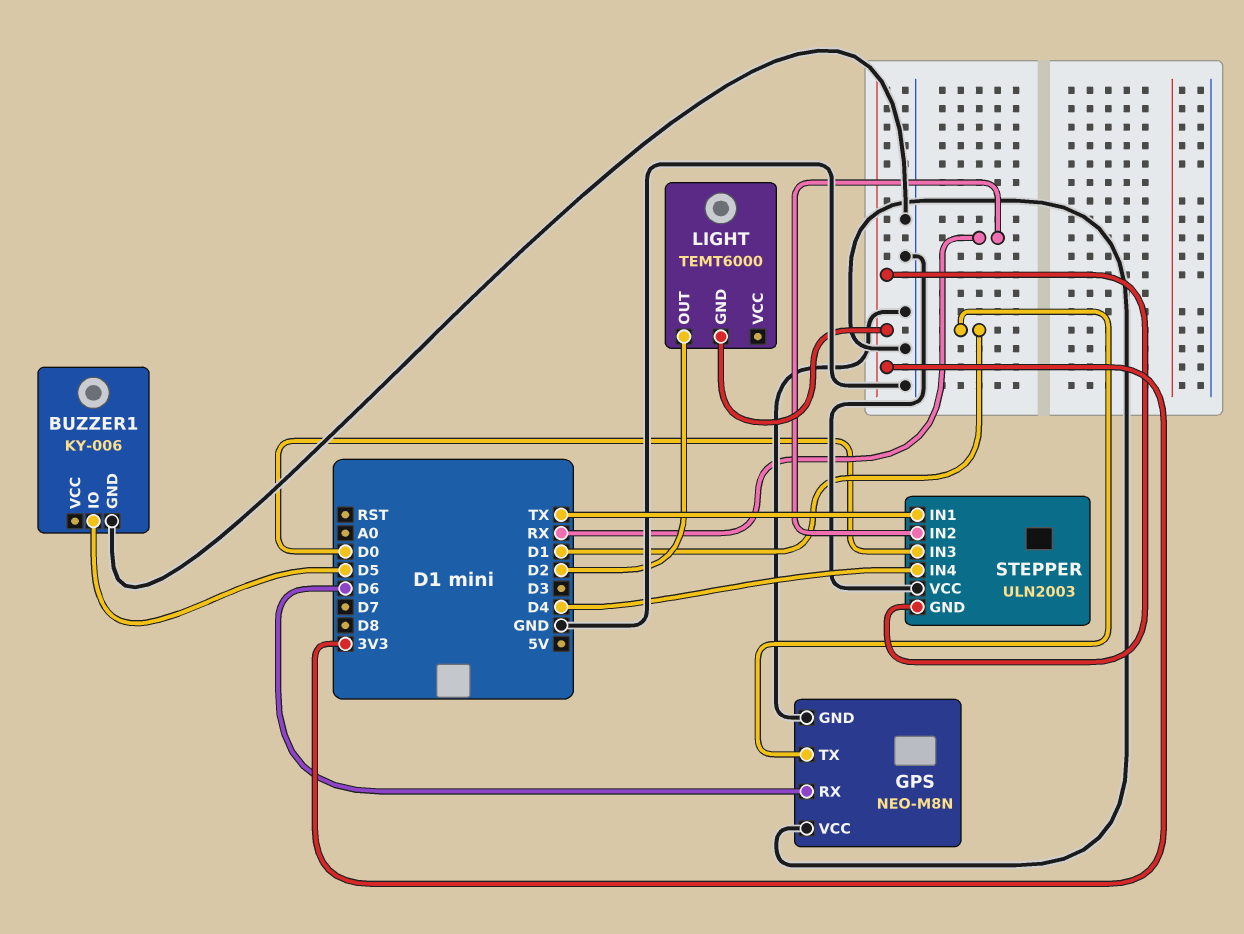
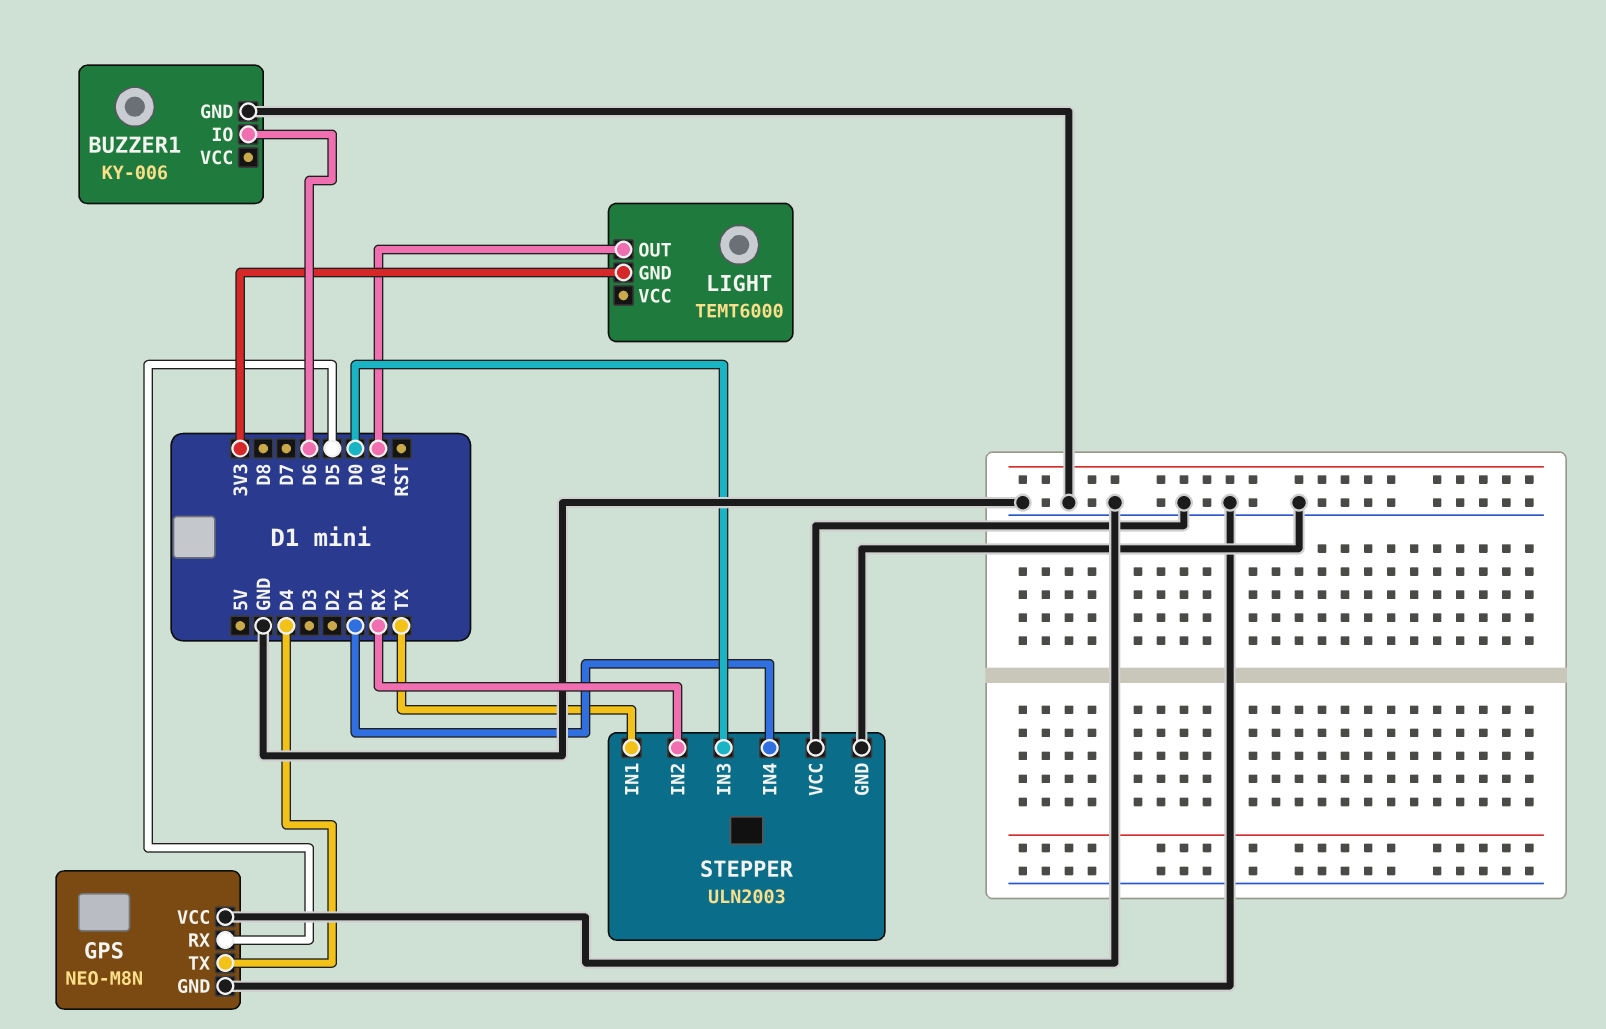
BUZZER1 pin IO: D5 -> D6
GPS pin RX: D6 -> D5
GPS pin TX: D1 -> D4
LIGHT pin OUT: D2 -> A0
STEPPER pin GND: 3V3 -> GND
STEPPER pin IN4: D4 -> D1

